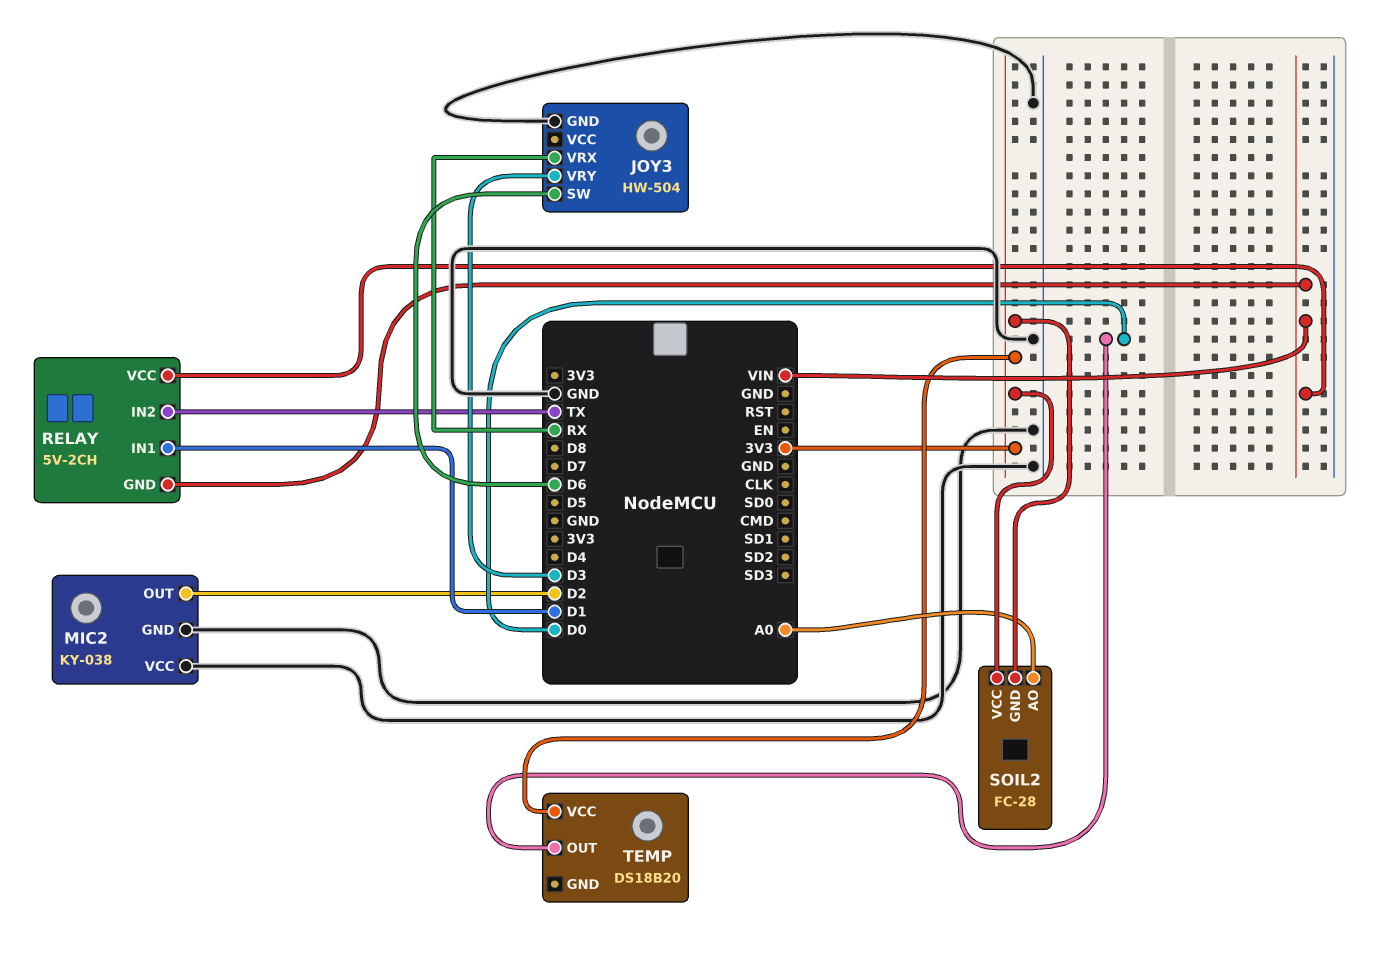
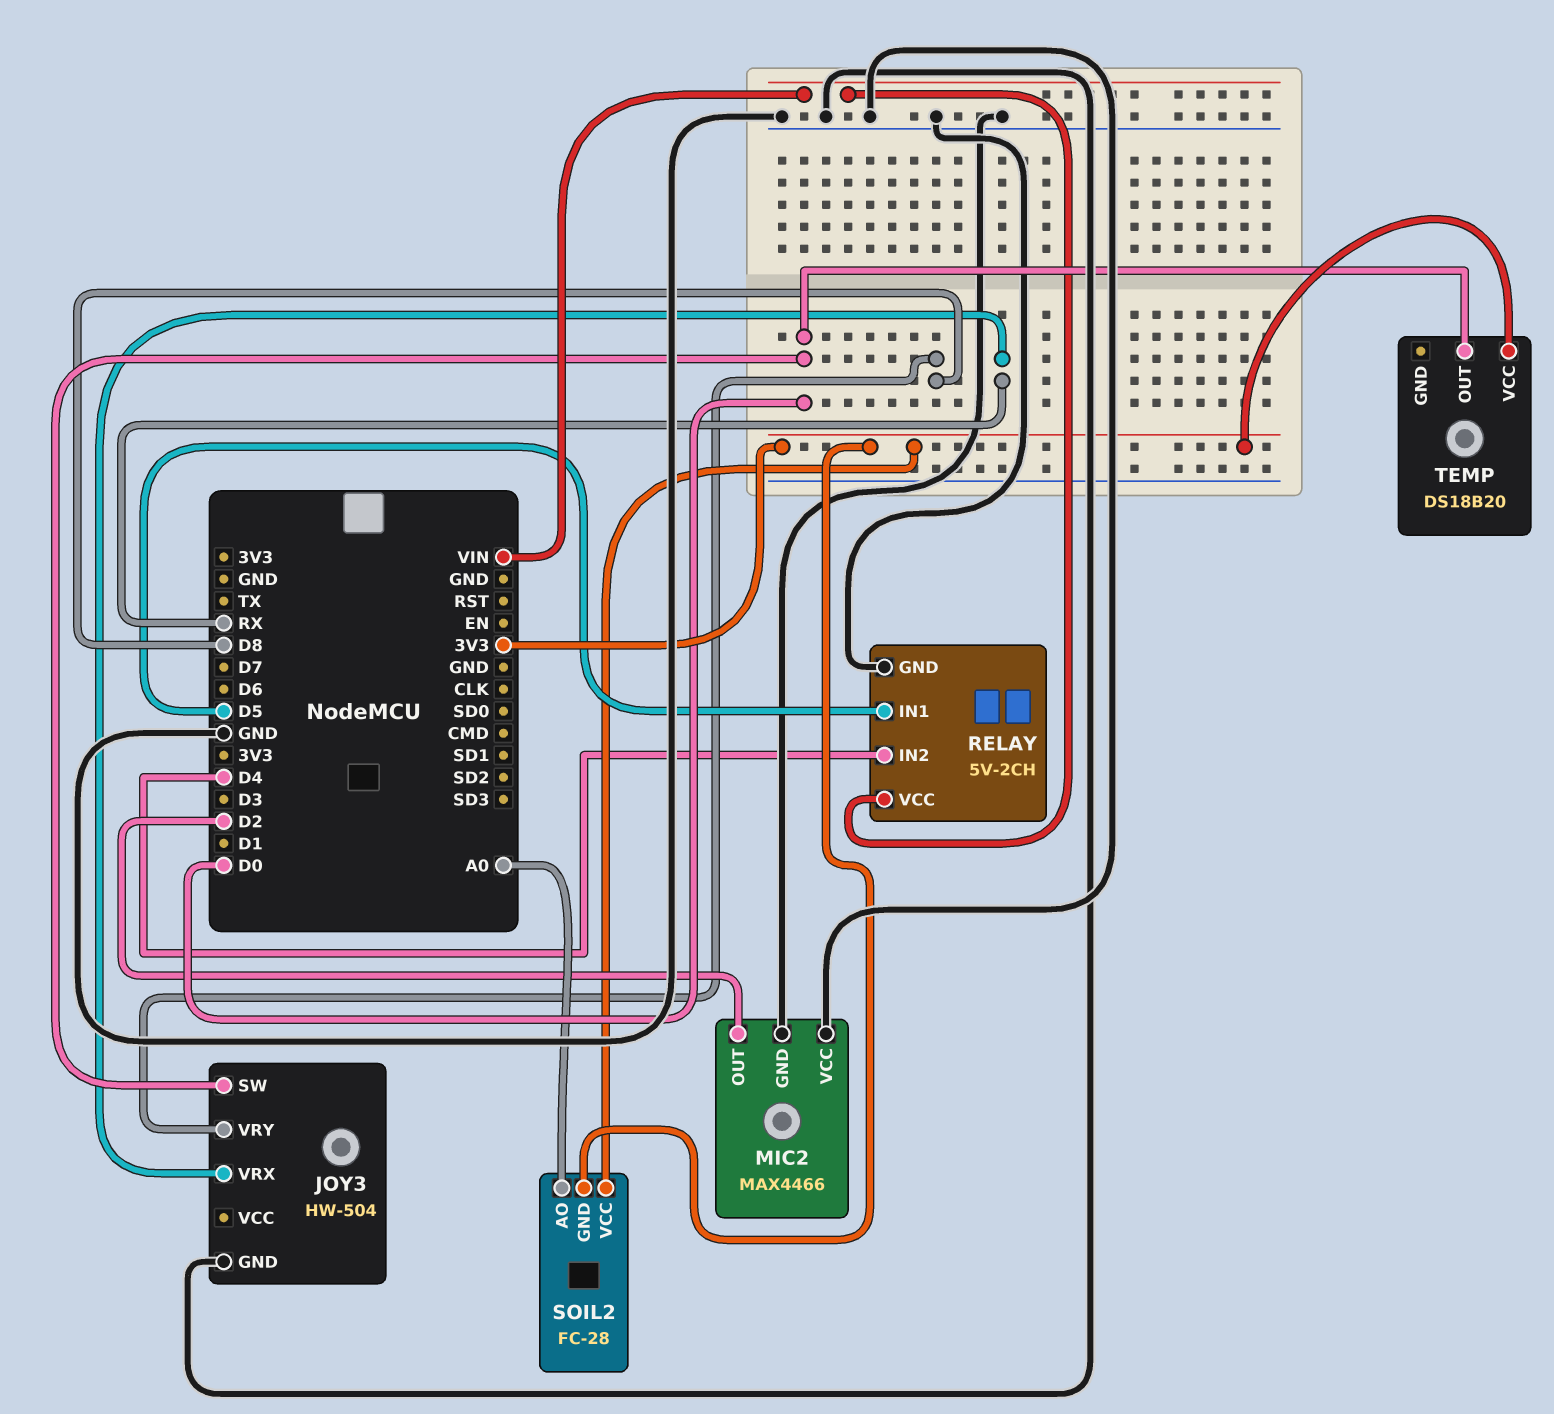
JOY3 pin SW: D6 -> D0
JOY3 pin VRY: D3 -> D8
MIC2: KY-038 -> MAX4466
RELAY pin GND: VIN -> GND
RELAY pin IN1: D1 -> D5
RELAY pin IN2: TX -> D4

